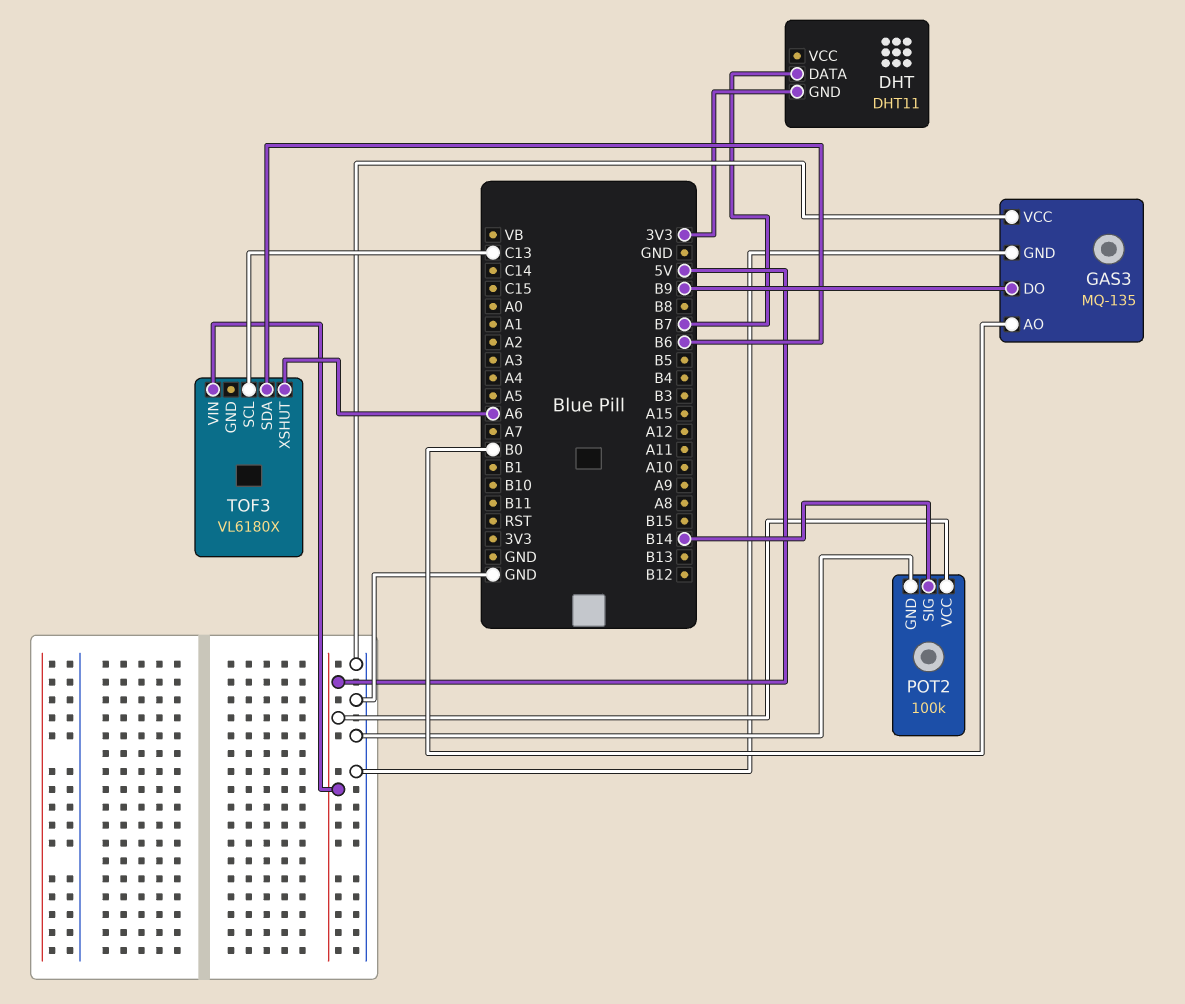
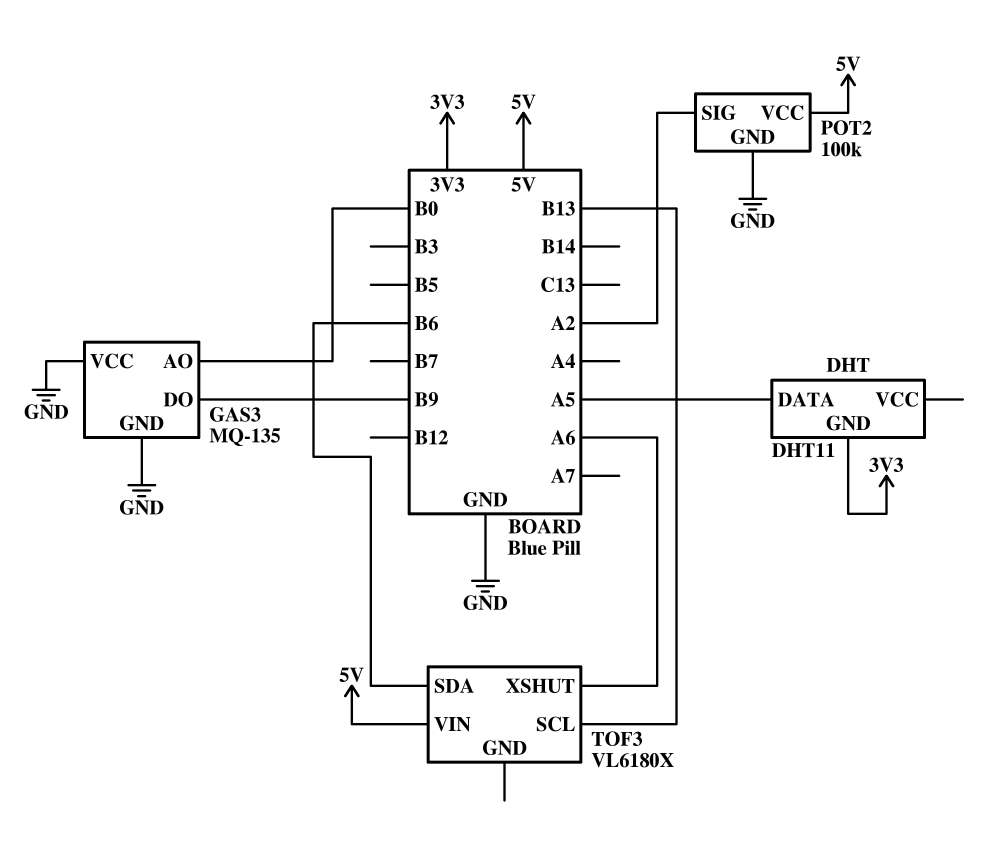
DHT pin DATA: B7 -> A5
POT2 pin SIG: B14 -> A2
TOF3 pin SCL: C13 -> B13

